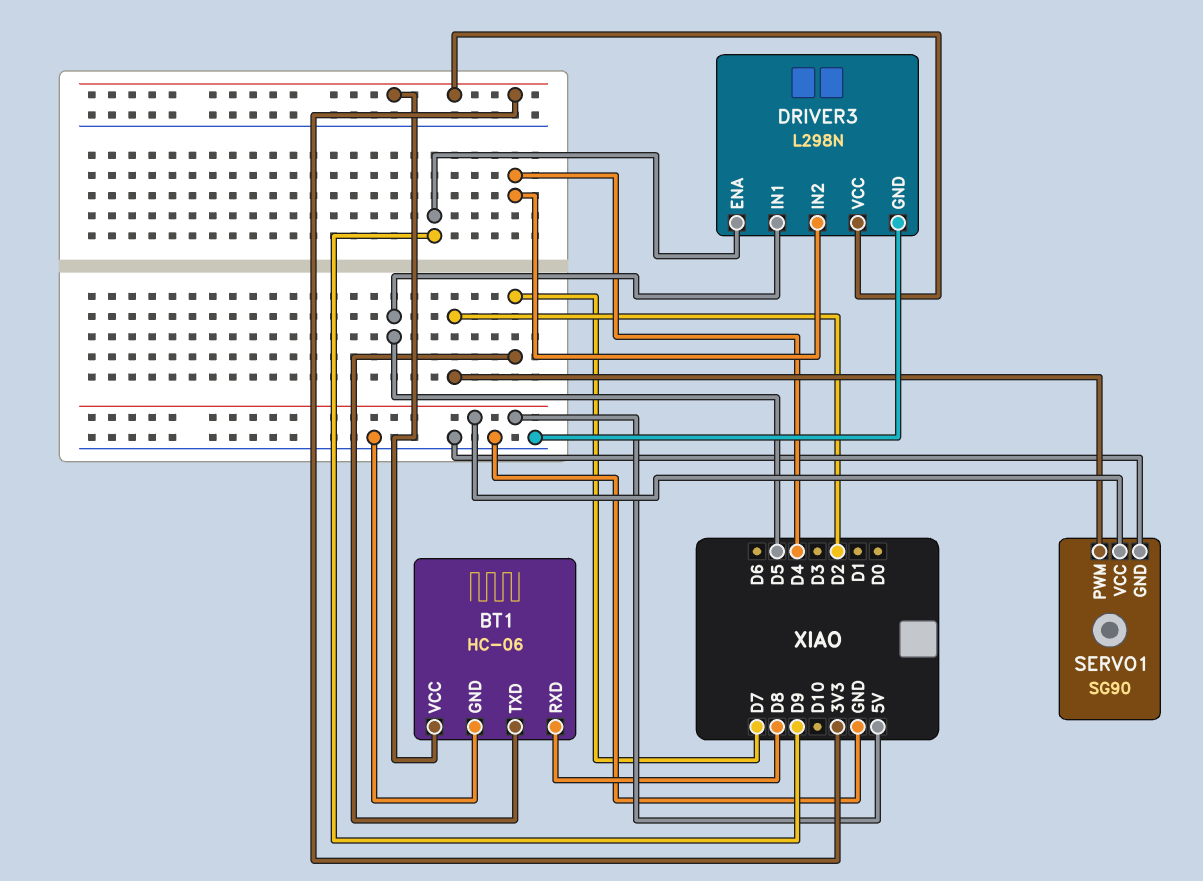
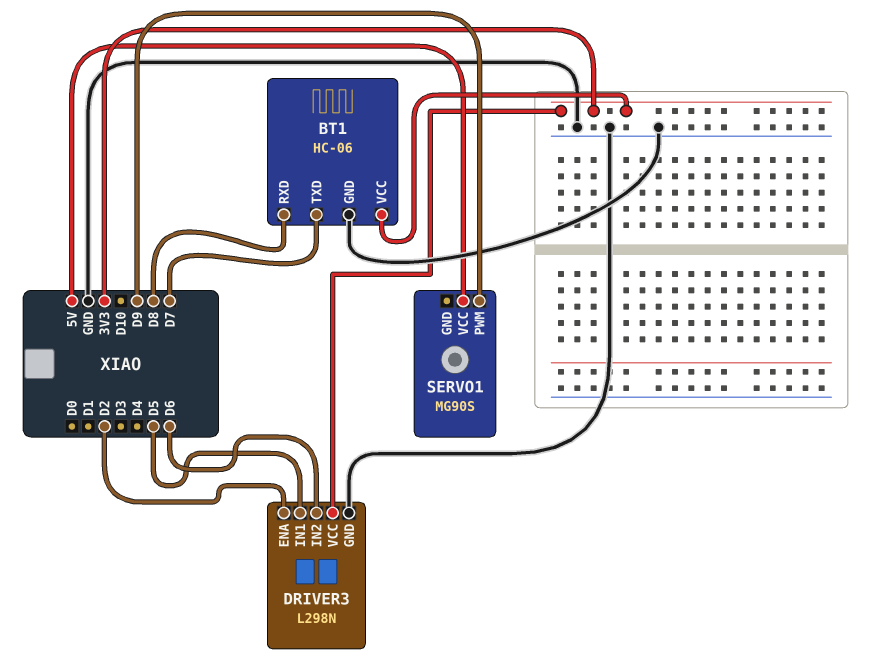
DRIVER3 pin ENA: D9 -> D2
DRIVER3 pin IN2: D4 -> D6
SERVO1: SG90 -> MG90S
SERVO1 pin GND: GND -> none
SERVO1 pin PWM: D2 -> D9

